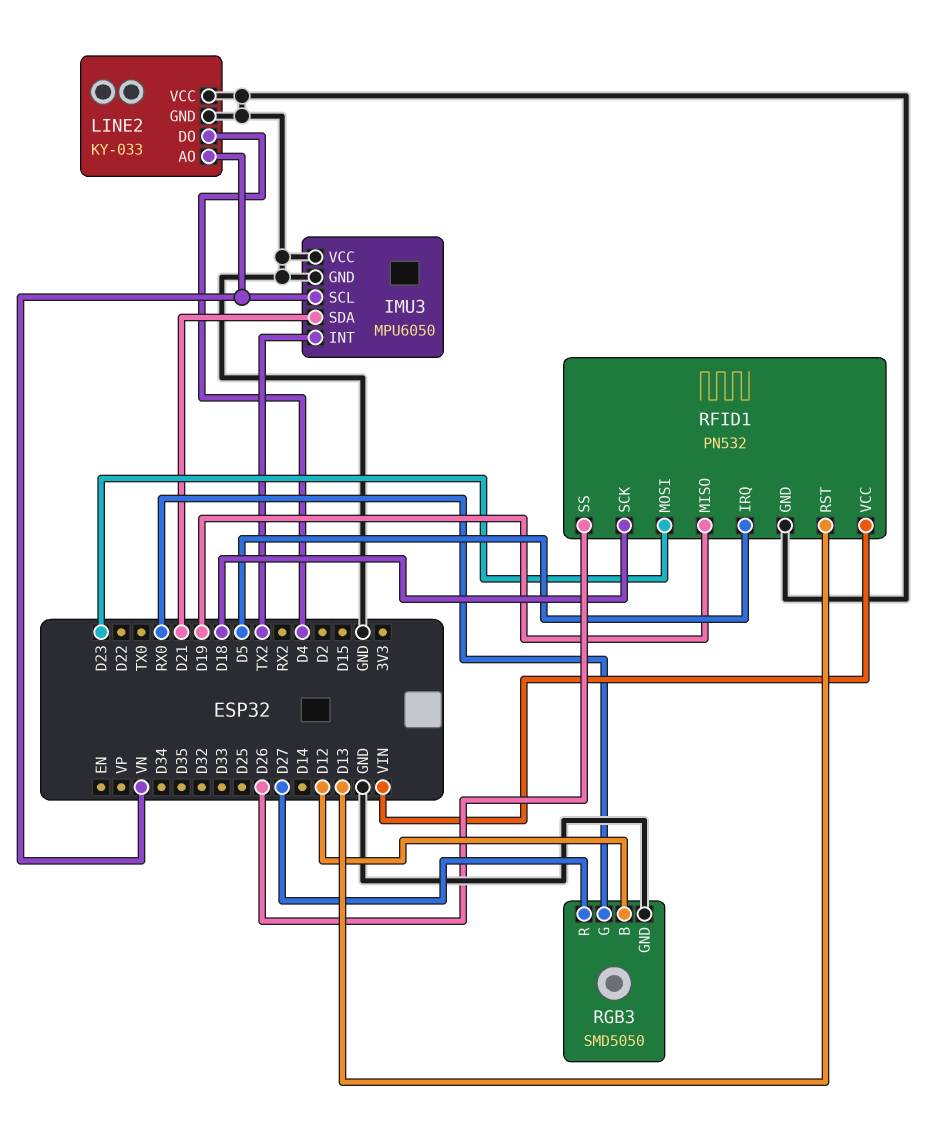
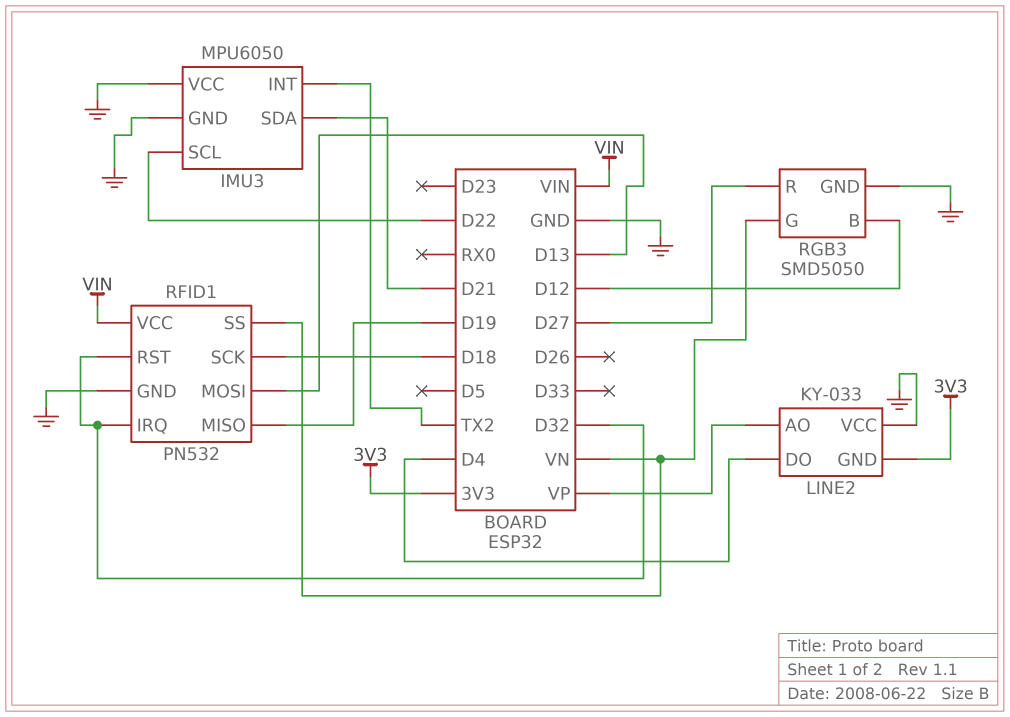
IMU3 pin SCL: VN -> D22
LINE2 pin AO: VN -> VP
LINE2 pin GND: GND -> 3V3
RFID1 pin IRQ: D5 -> D32
RFID1 pin MOSI: D23 -> D13
RFID1 pin RST: D13 -> D32
RFID1 pin SS: D26 -> VN
RGB3 pin G: RX0 -> VN

